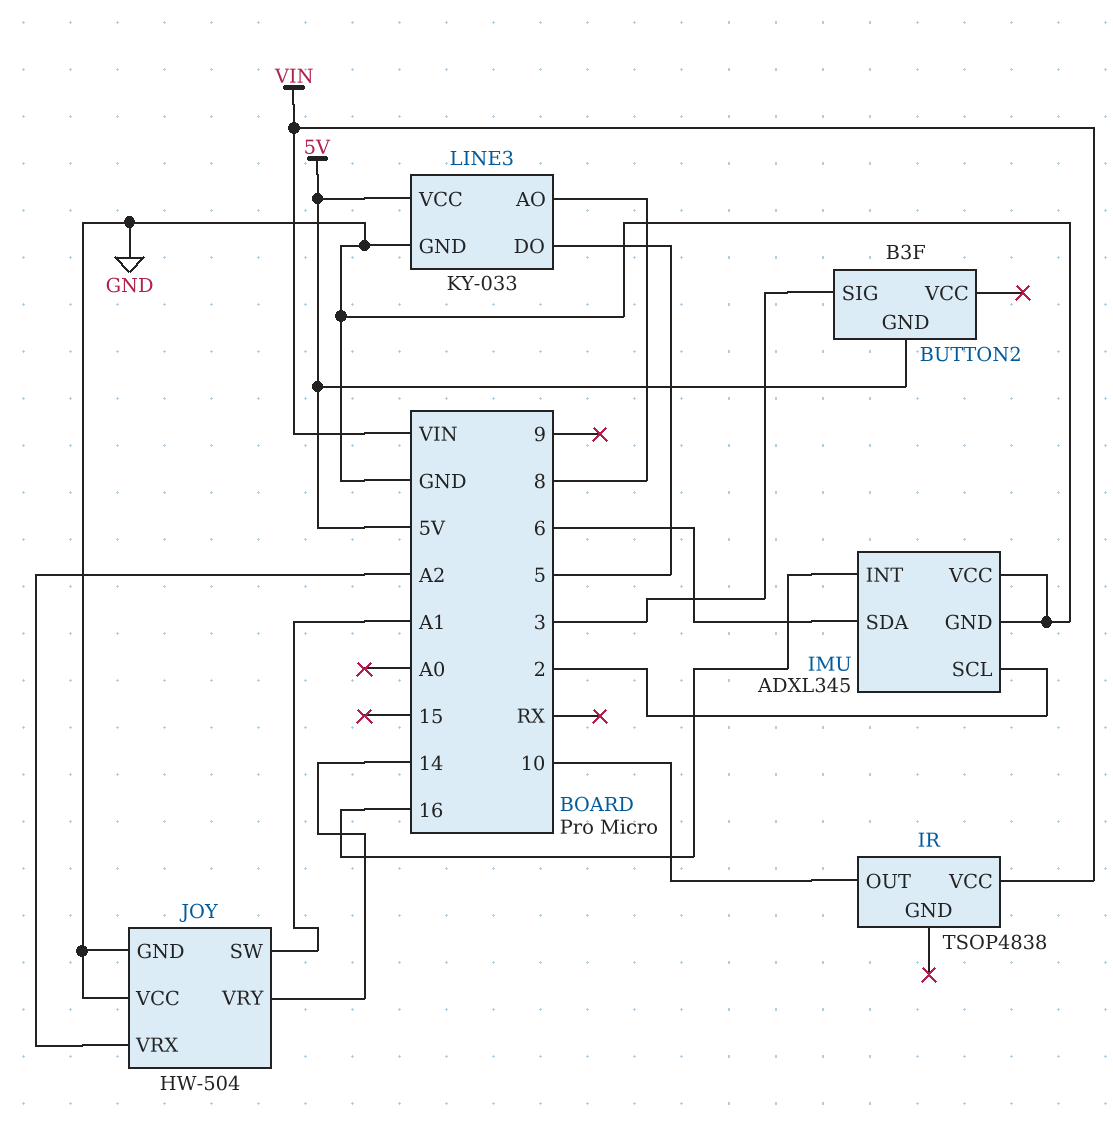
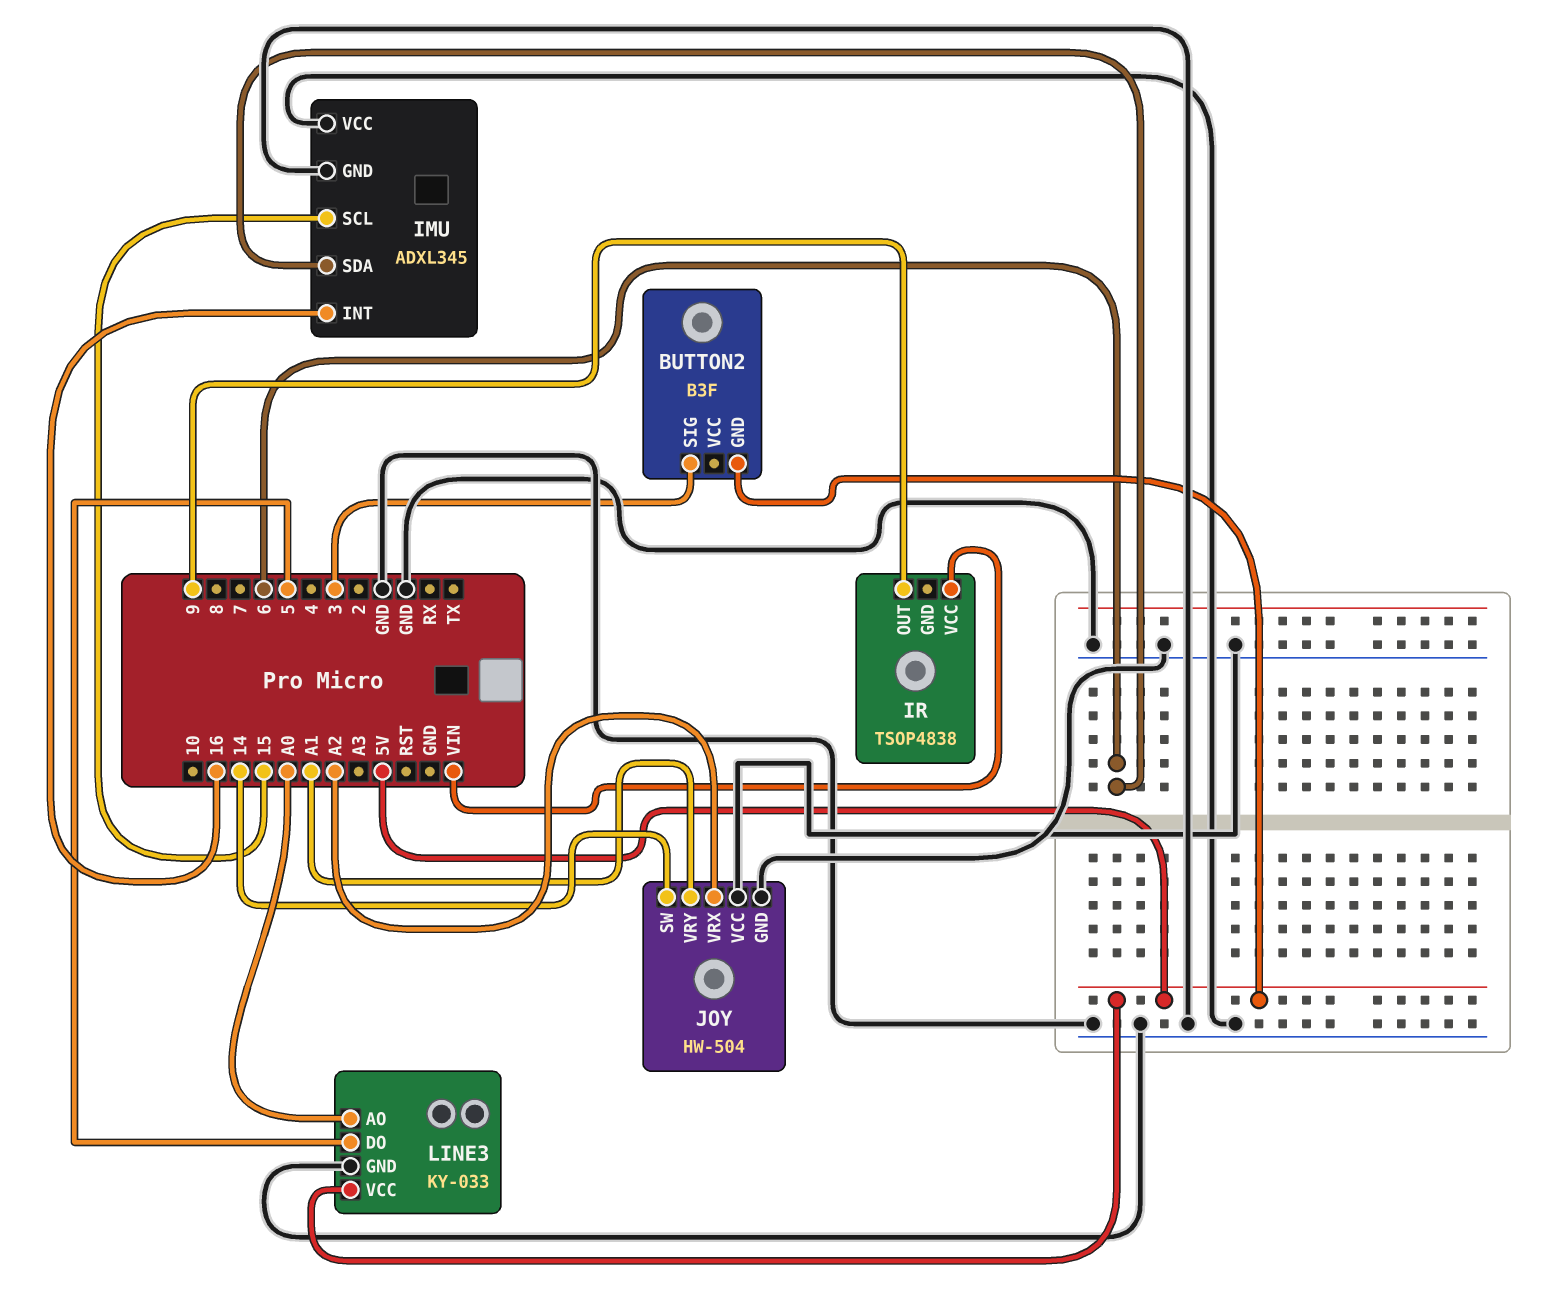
IMU pin SCL: 2 -> 15
IR pin OUT: 10 -> 9
JOY pin SW: A1 -> 14
JOY pin VRY: 14 -> A1
LINE3 pin AO: 8 -> A0

